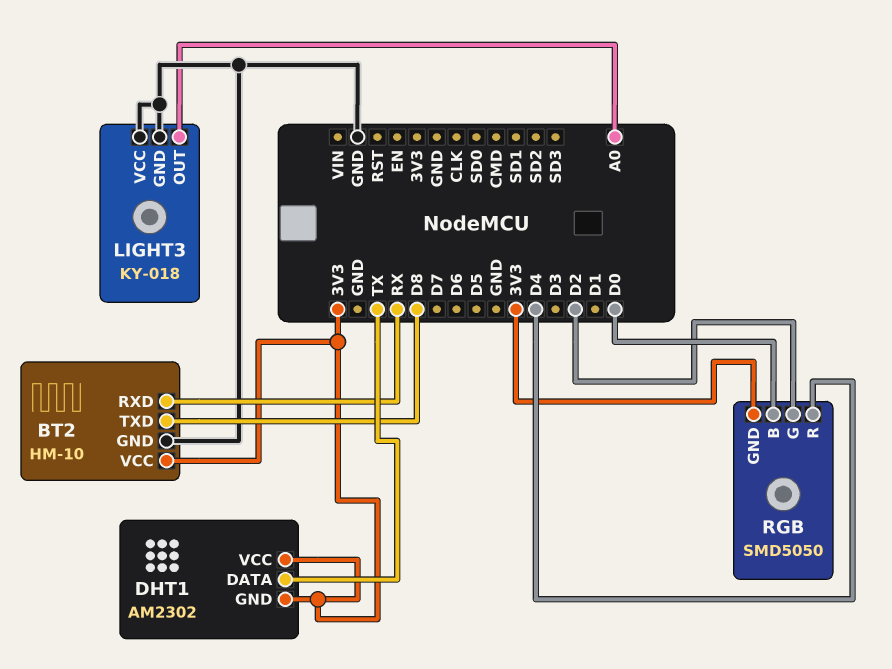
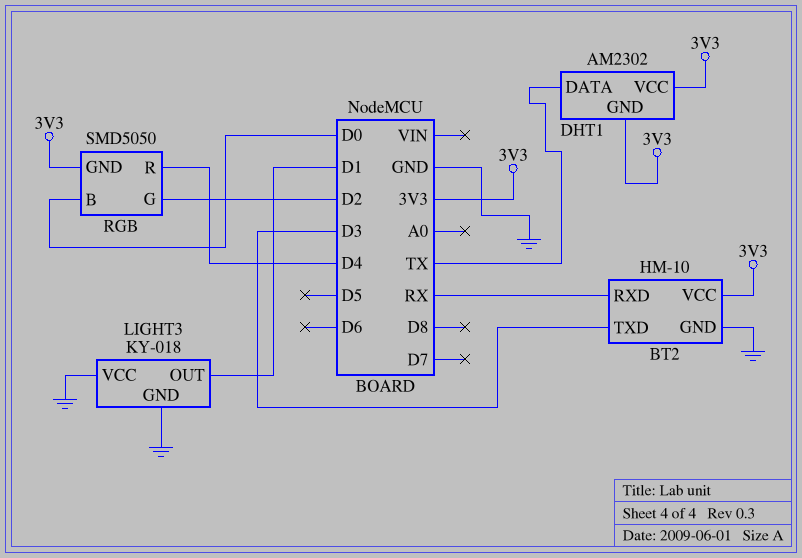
BT2 pin TXD: D8 -> D3
LIGHT3 pin OUT: A0 -> D1

